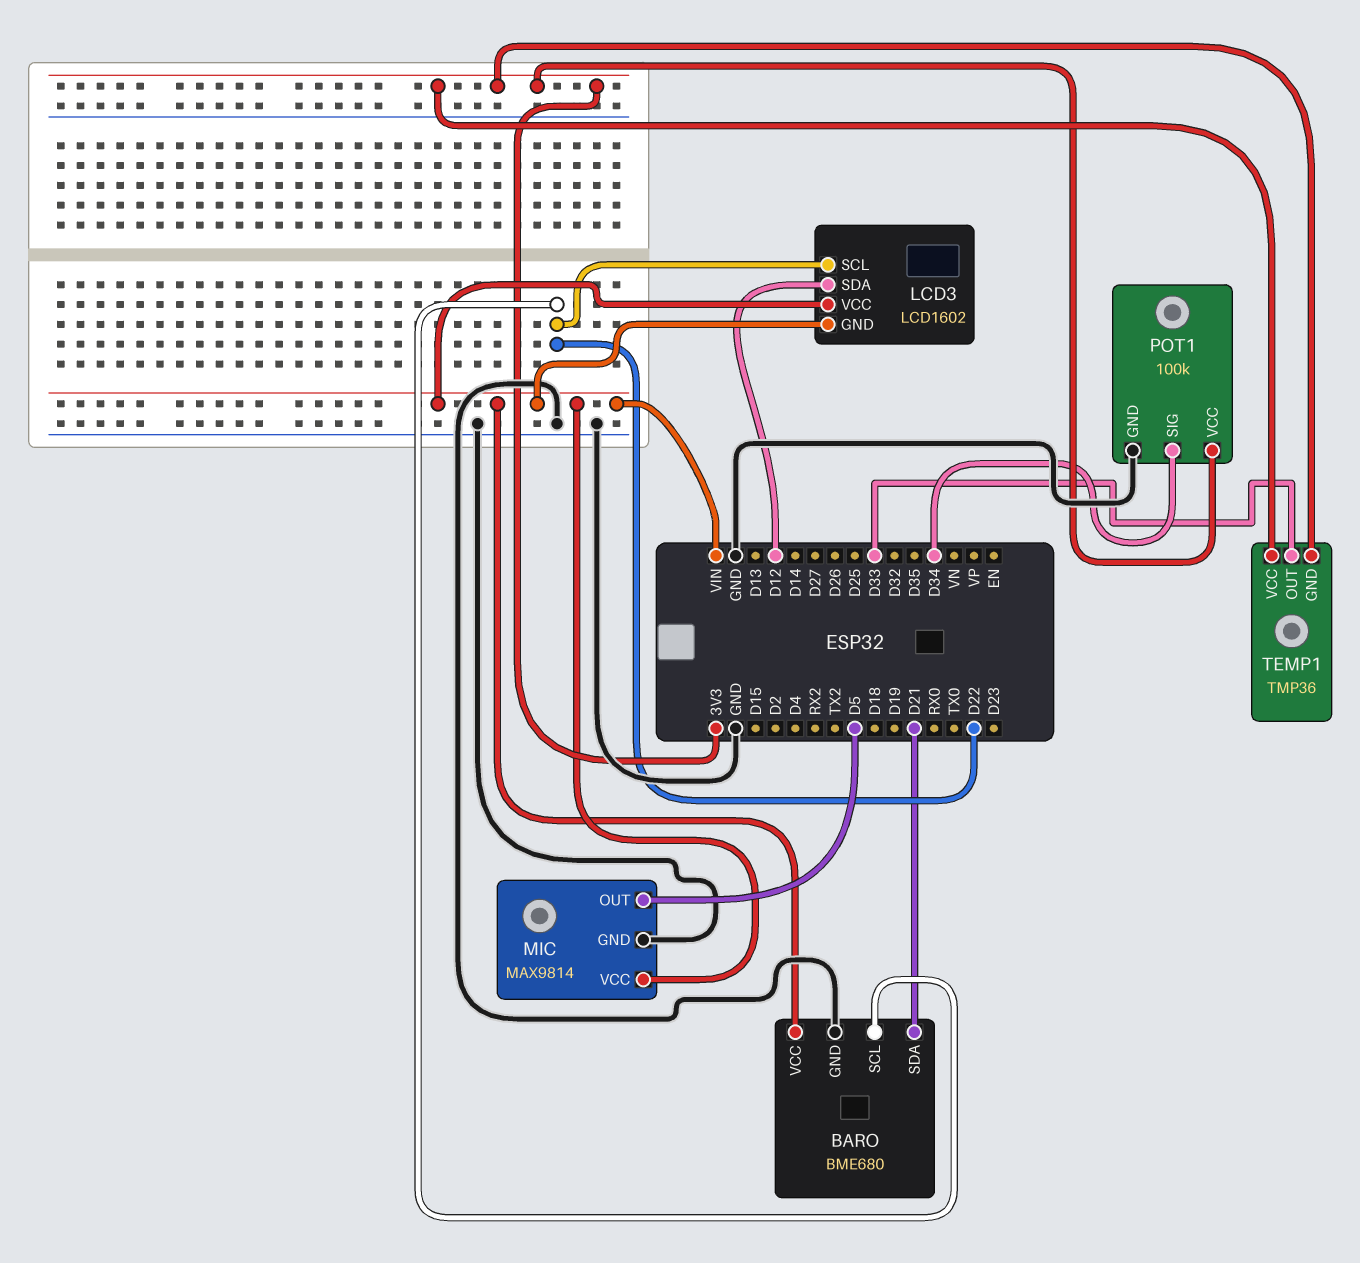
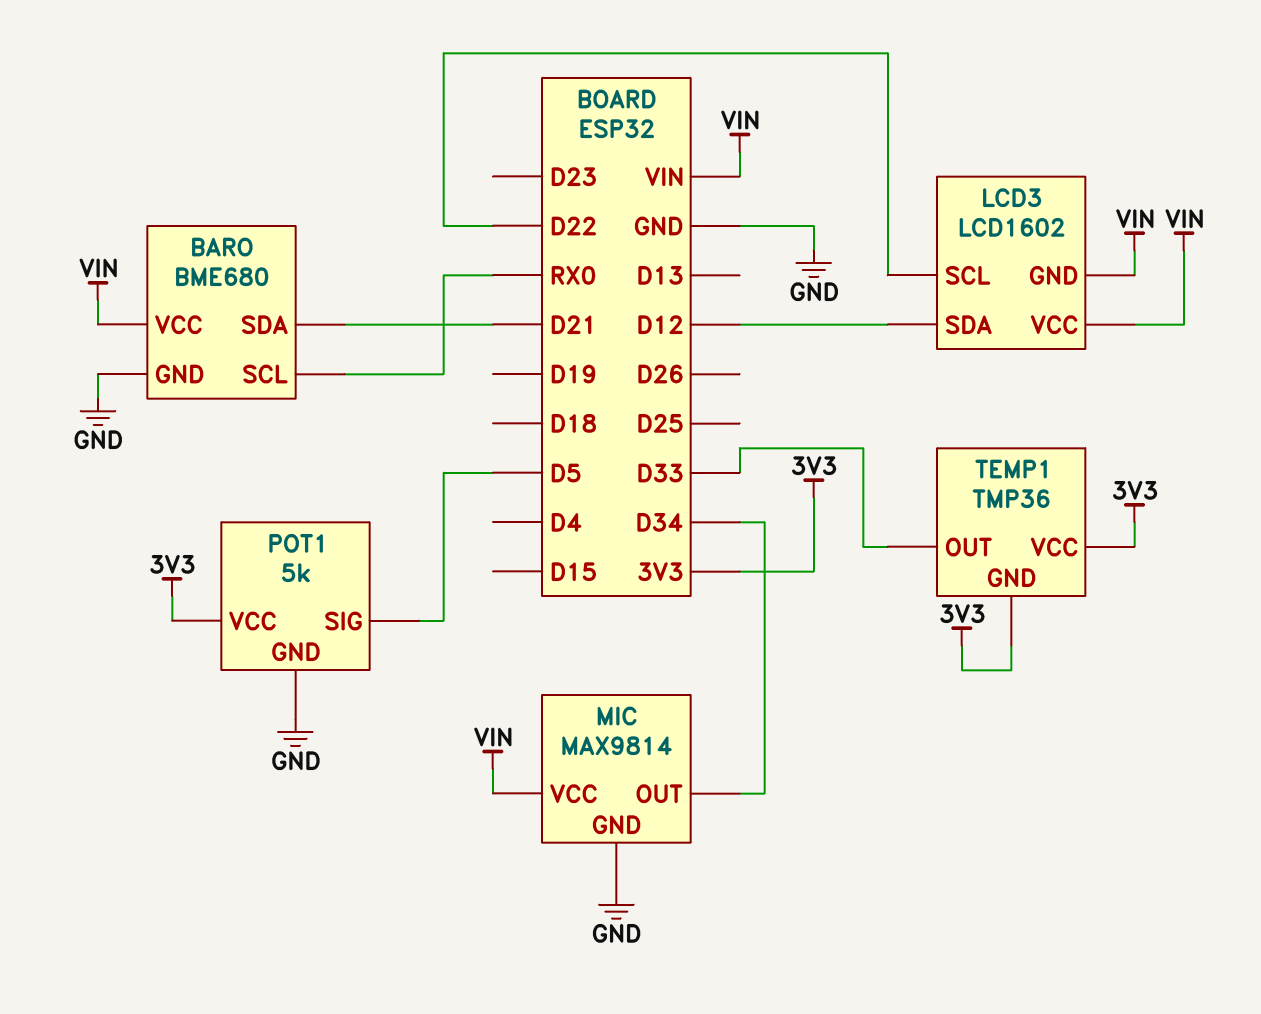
BARO pin SCL: D22 -> RX0
MIC pin OUT: D5 -> D34
POT1: 100k -> 5k
POT1 pin SIG: D34 -> D5

